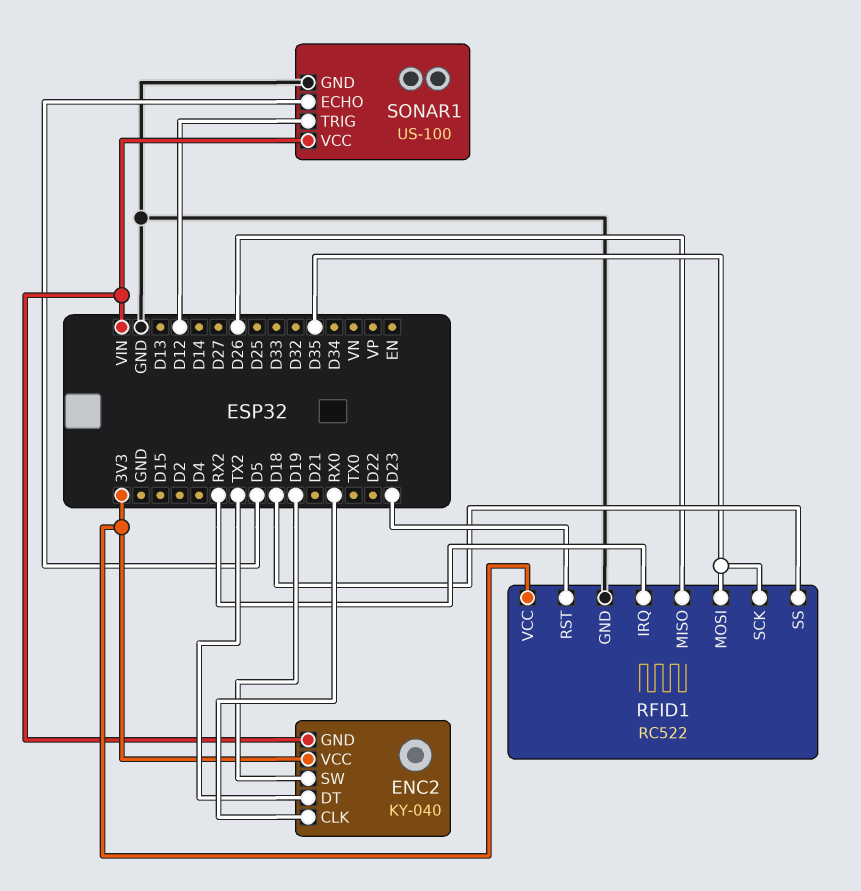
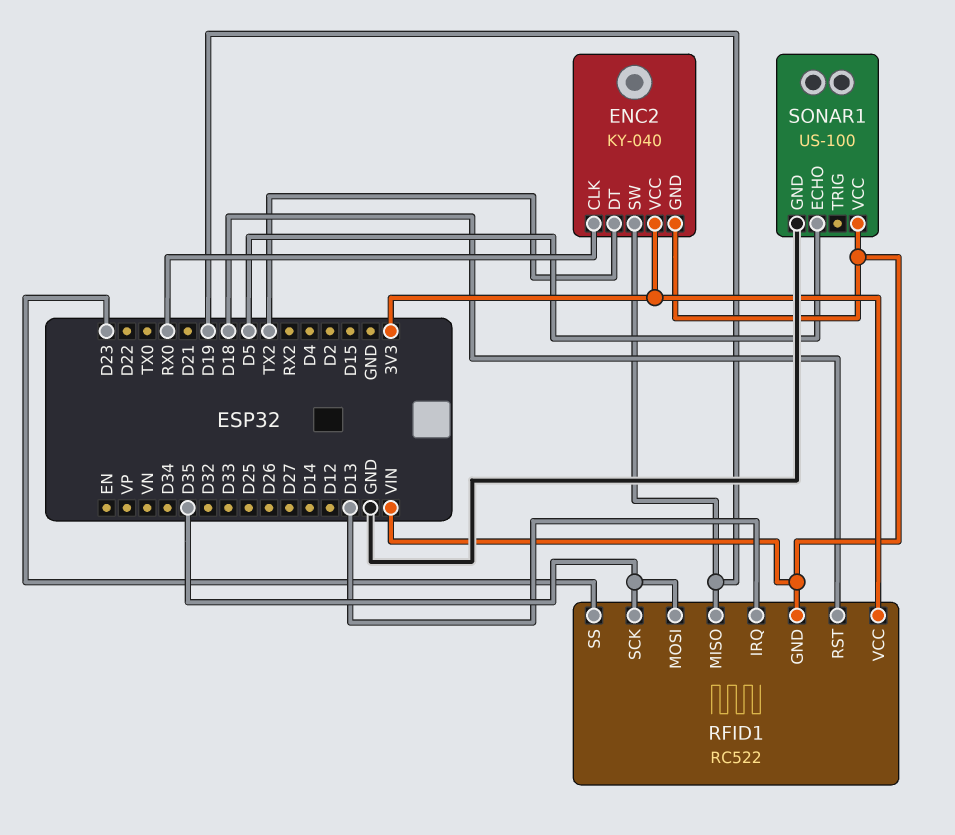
RFID1 pin GND: GND -> VIN
RFID1 pin IRQ: RX2 -> D13
RFID1 pin MISO: D26 -> D19
RFID1 pin RST: D23 -> D18
RFID1 pin SS: D18 -> D23
SONAR1 pin TRIG: D12 -> none

